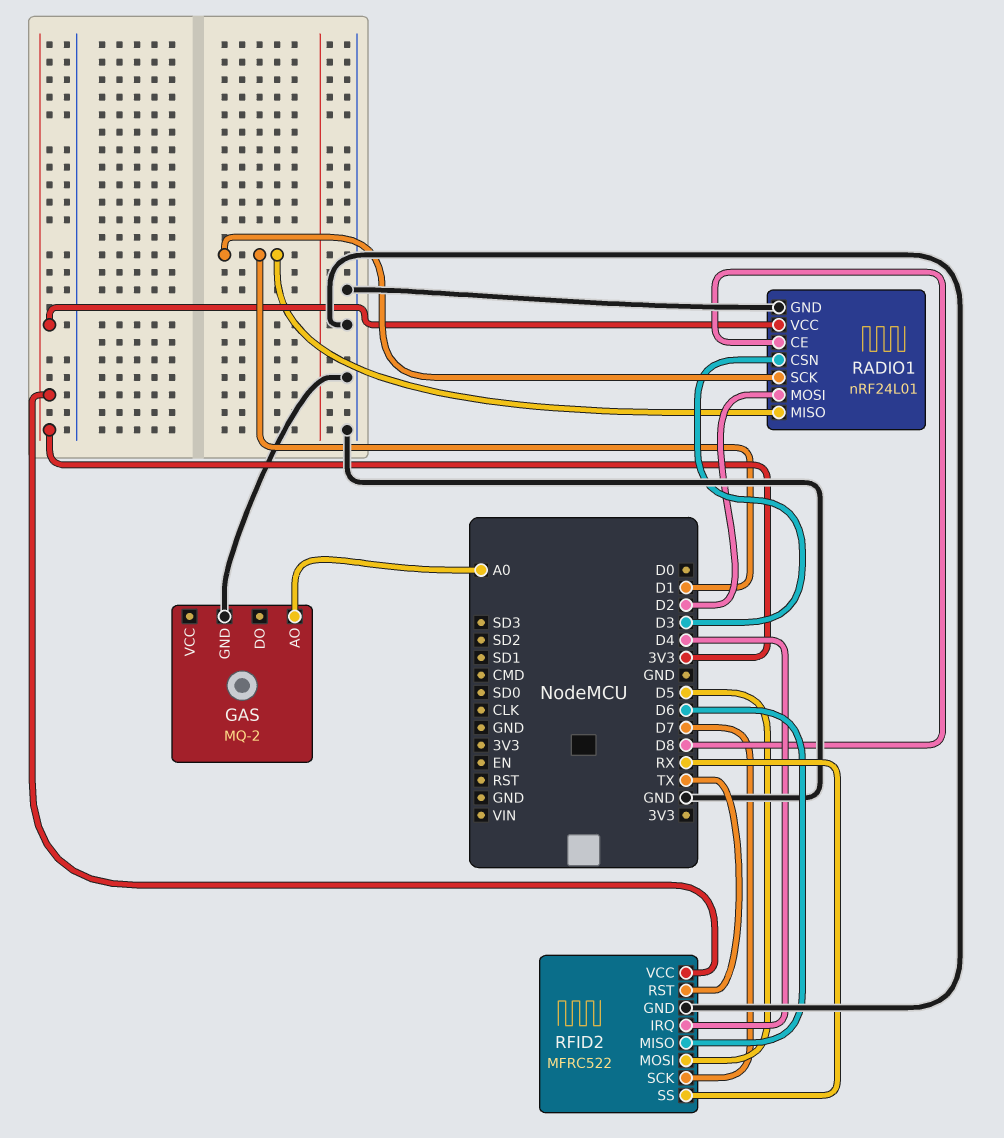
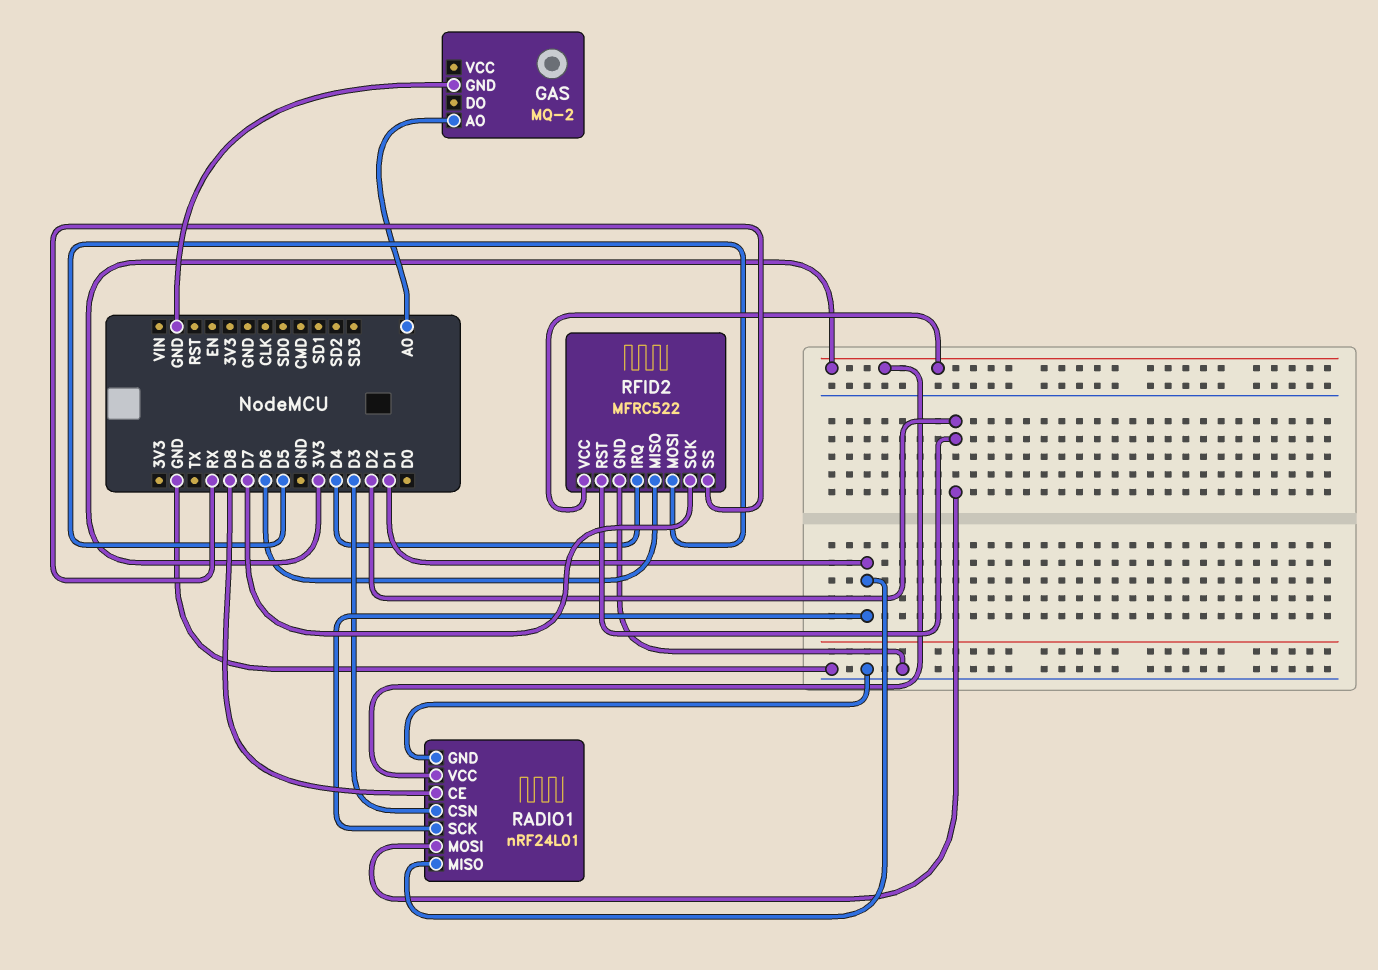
RFID2 pin RST: TX -> D2

